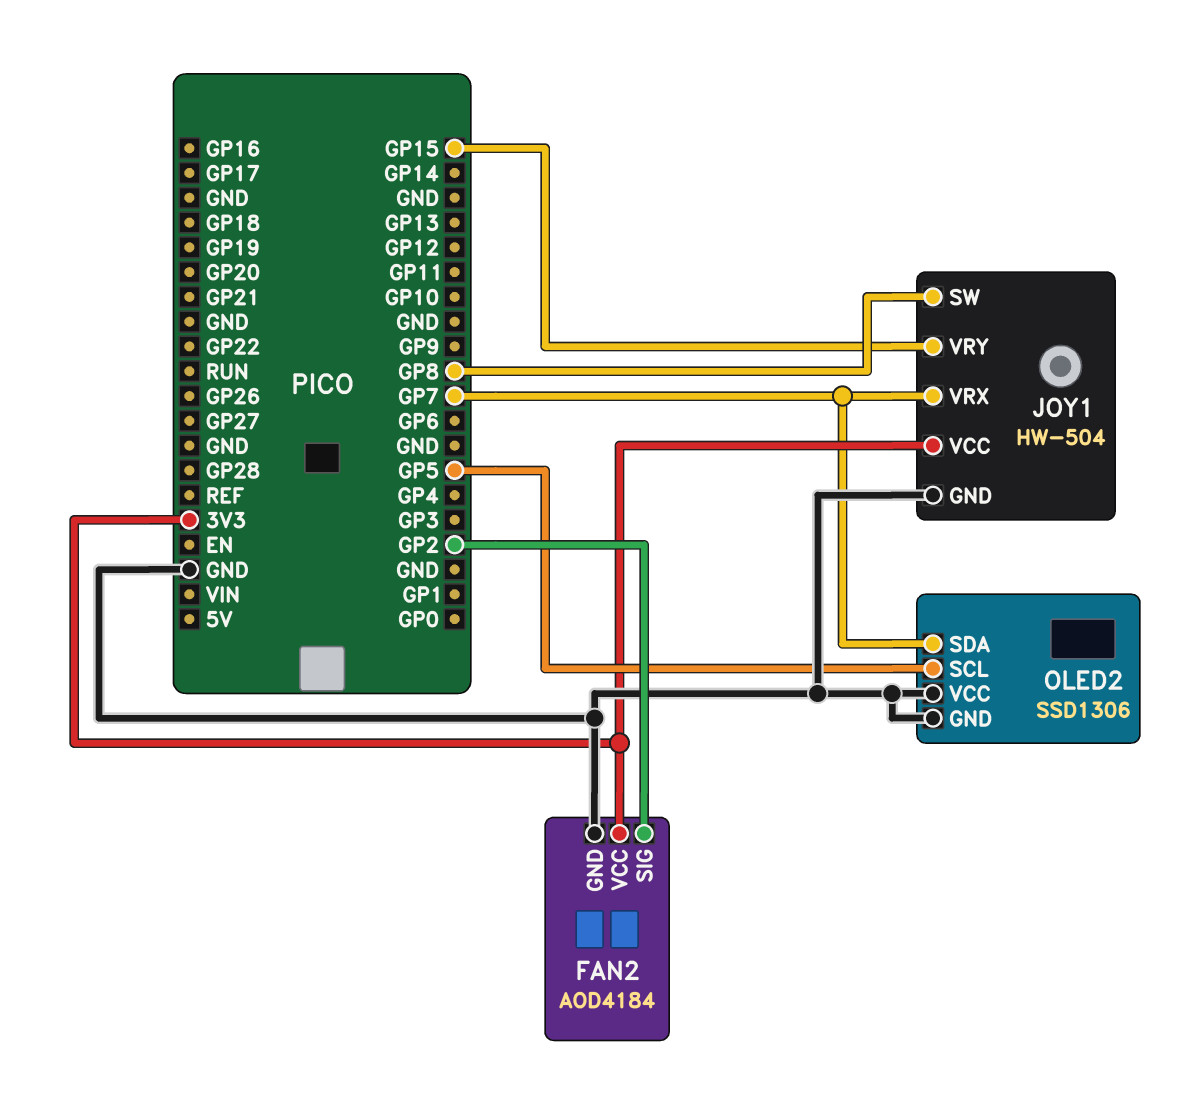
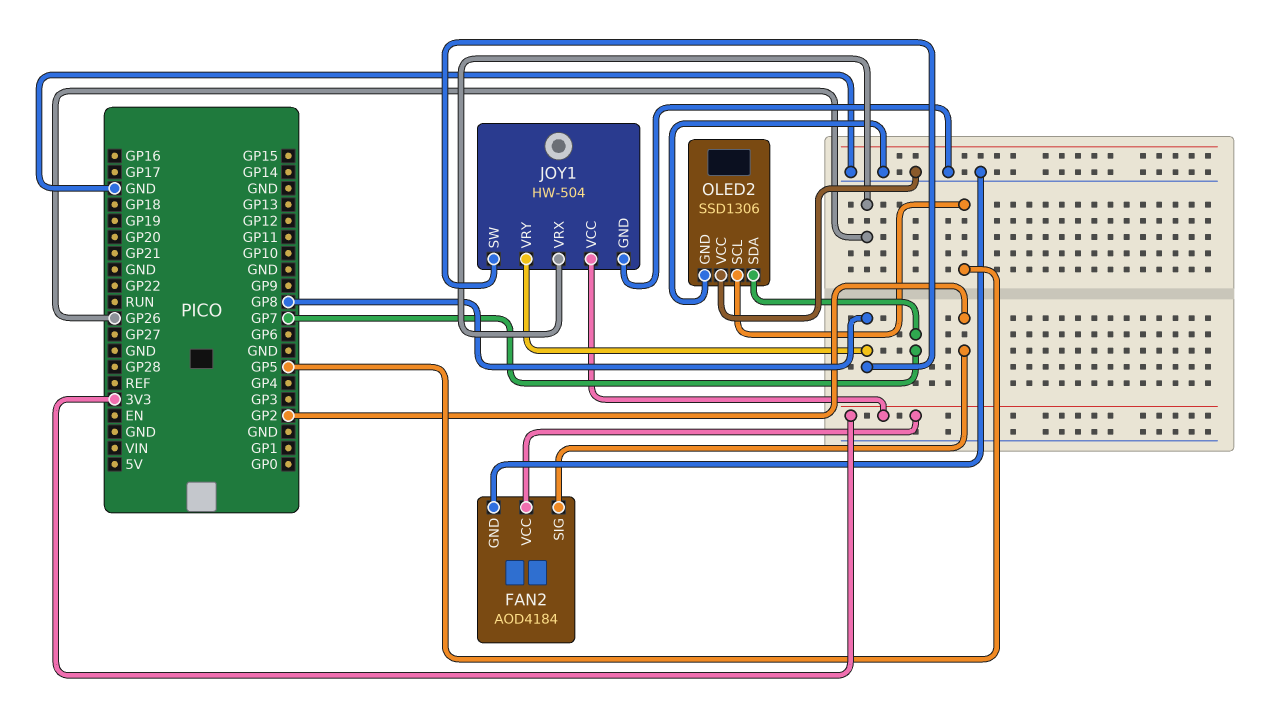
JOY1 pin VRX: GP7 -> GP26
JOY1 pin VRY: GP15 -> GP8

